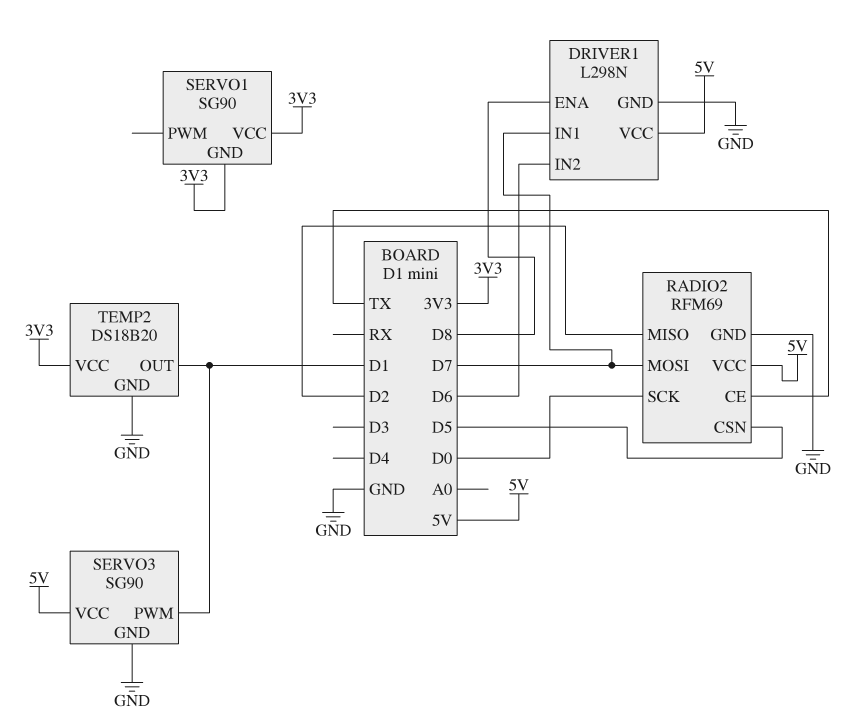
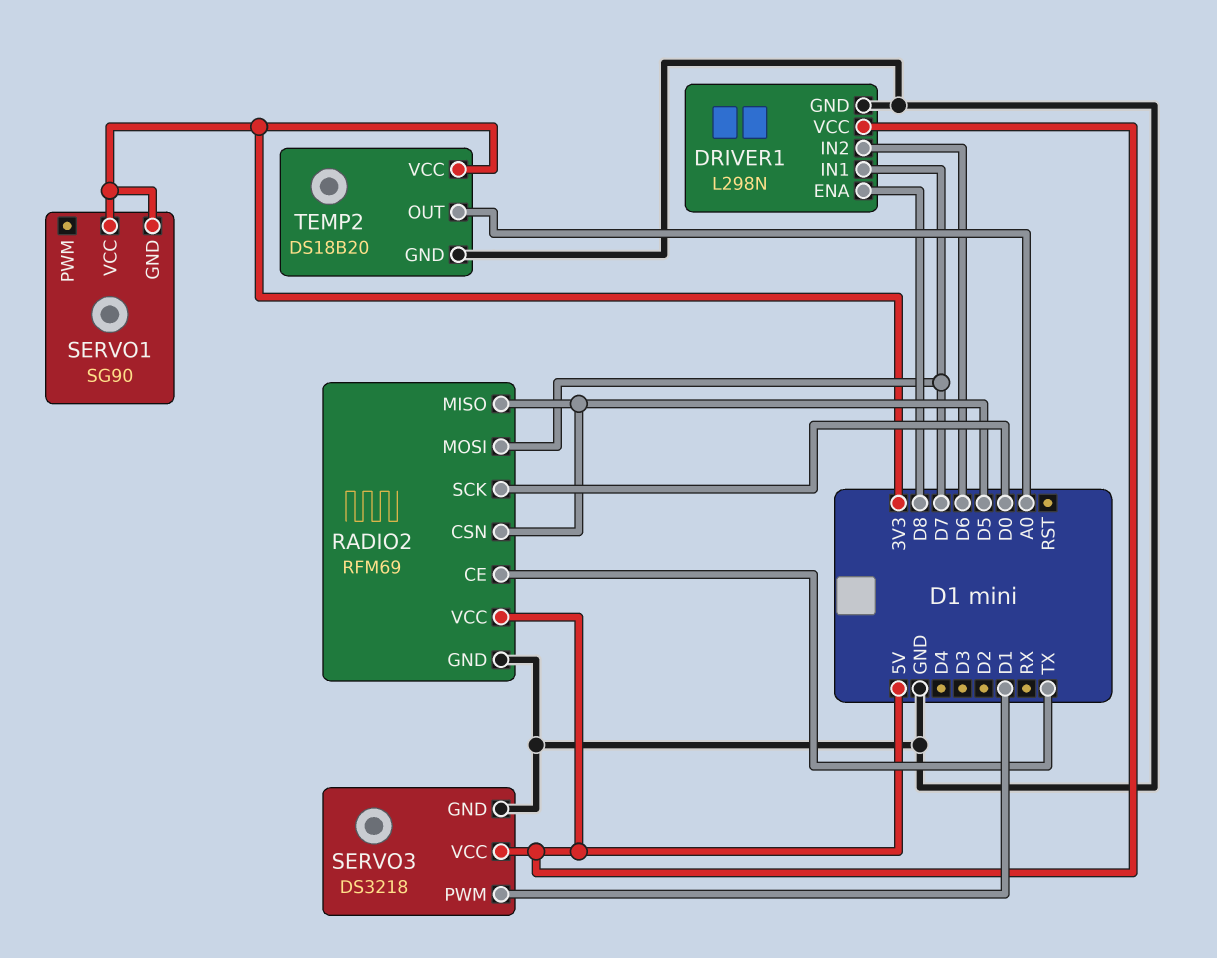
RADIO2 pin MISO: D2 -> D5
SERVO3: SG90 -> DS3218
TEMP2 pin OUT: D1 -> A0

